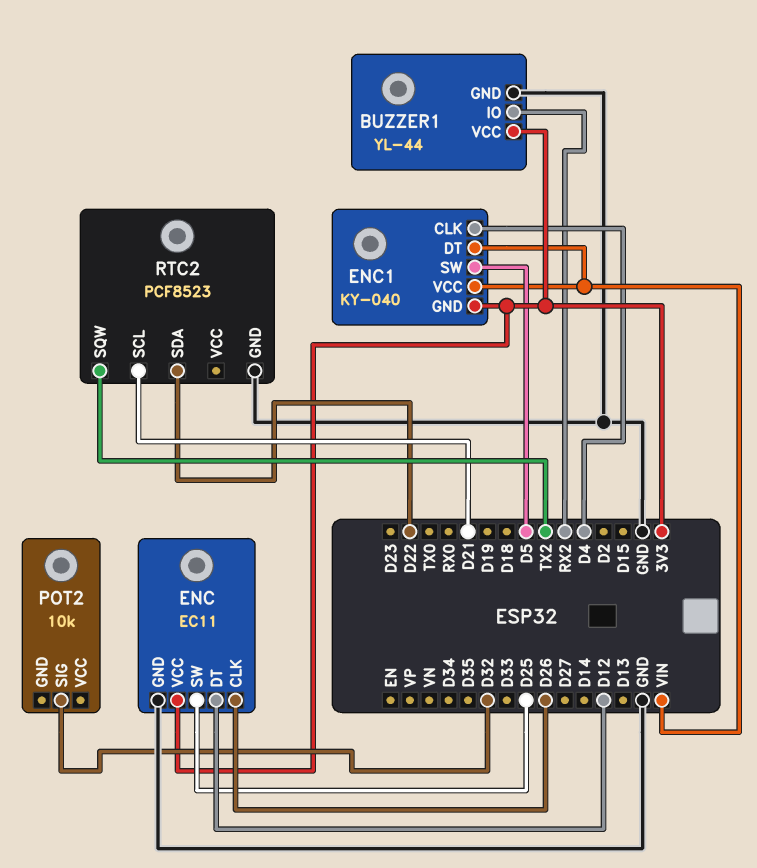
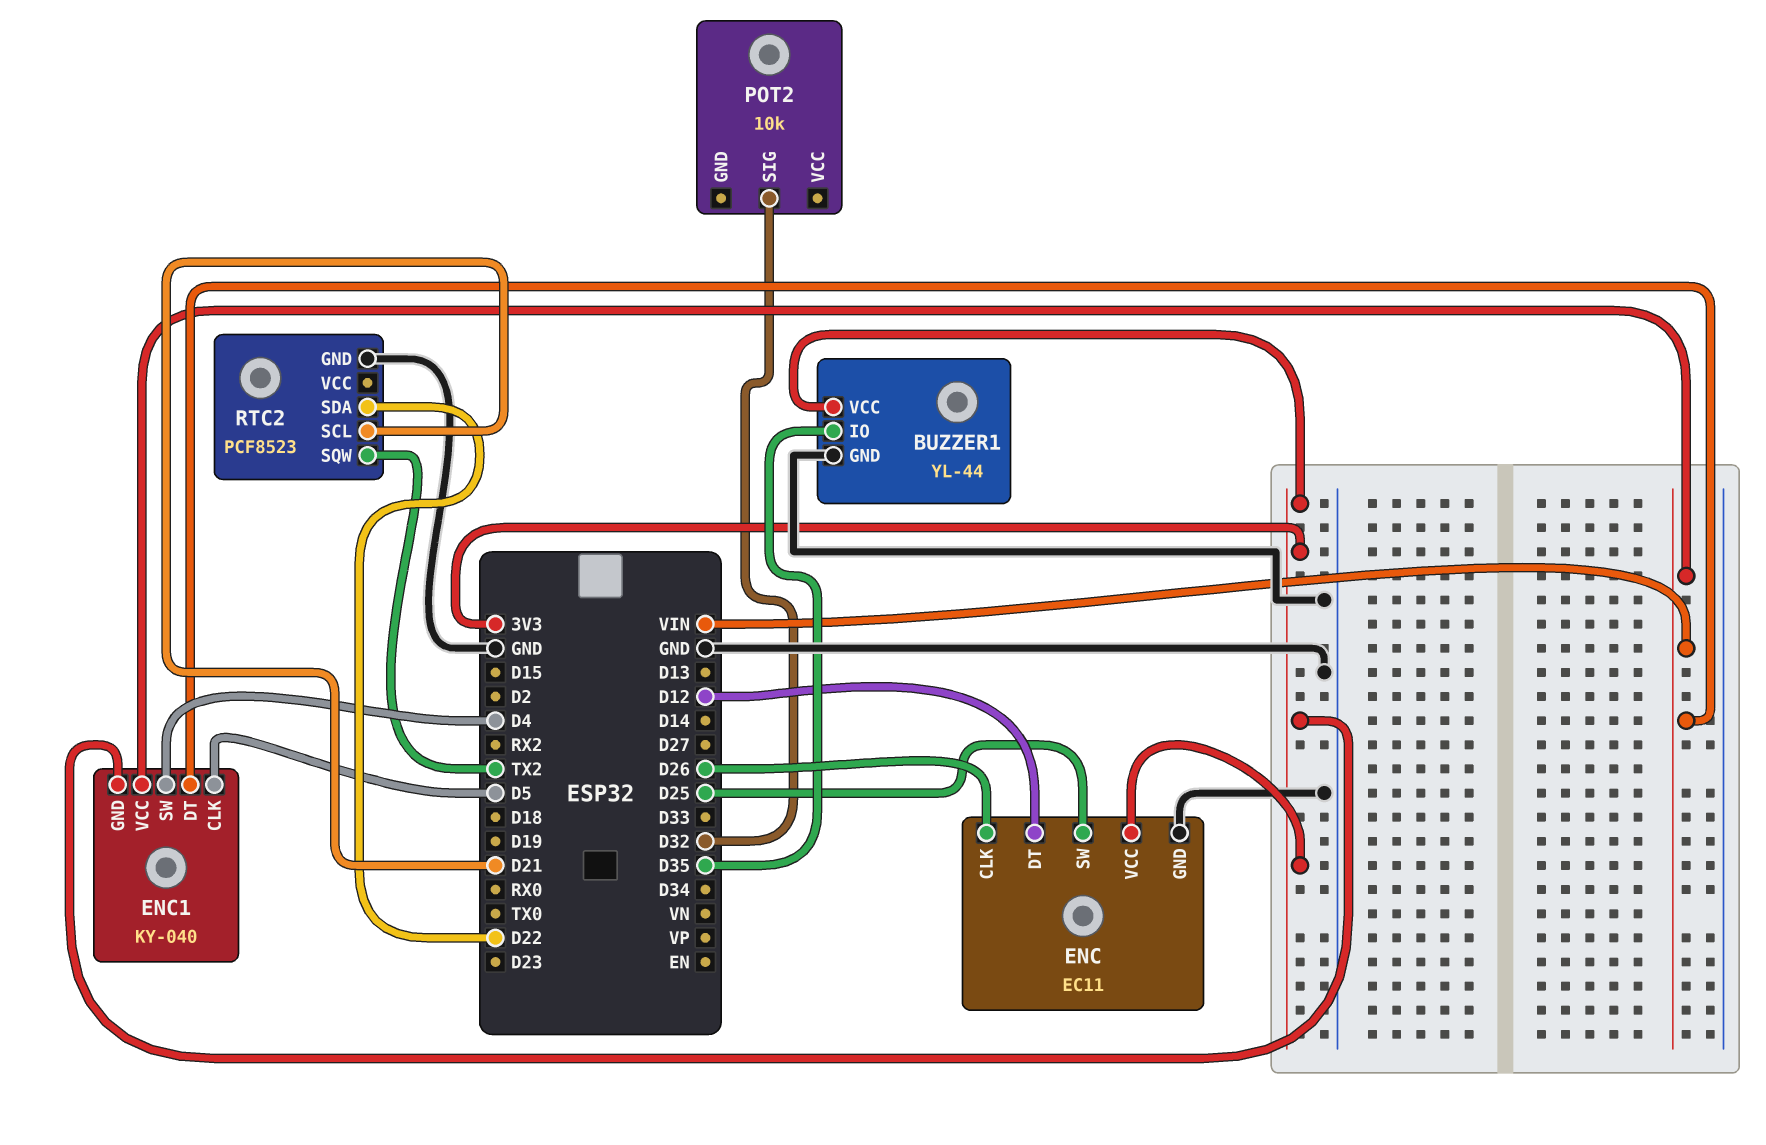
BUZZER1 pin IO: RX2 -> D35
ENC1 pin CLK: D4 -> D5
ENC1 pin SW: D5 -> D4

